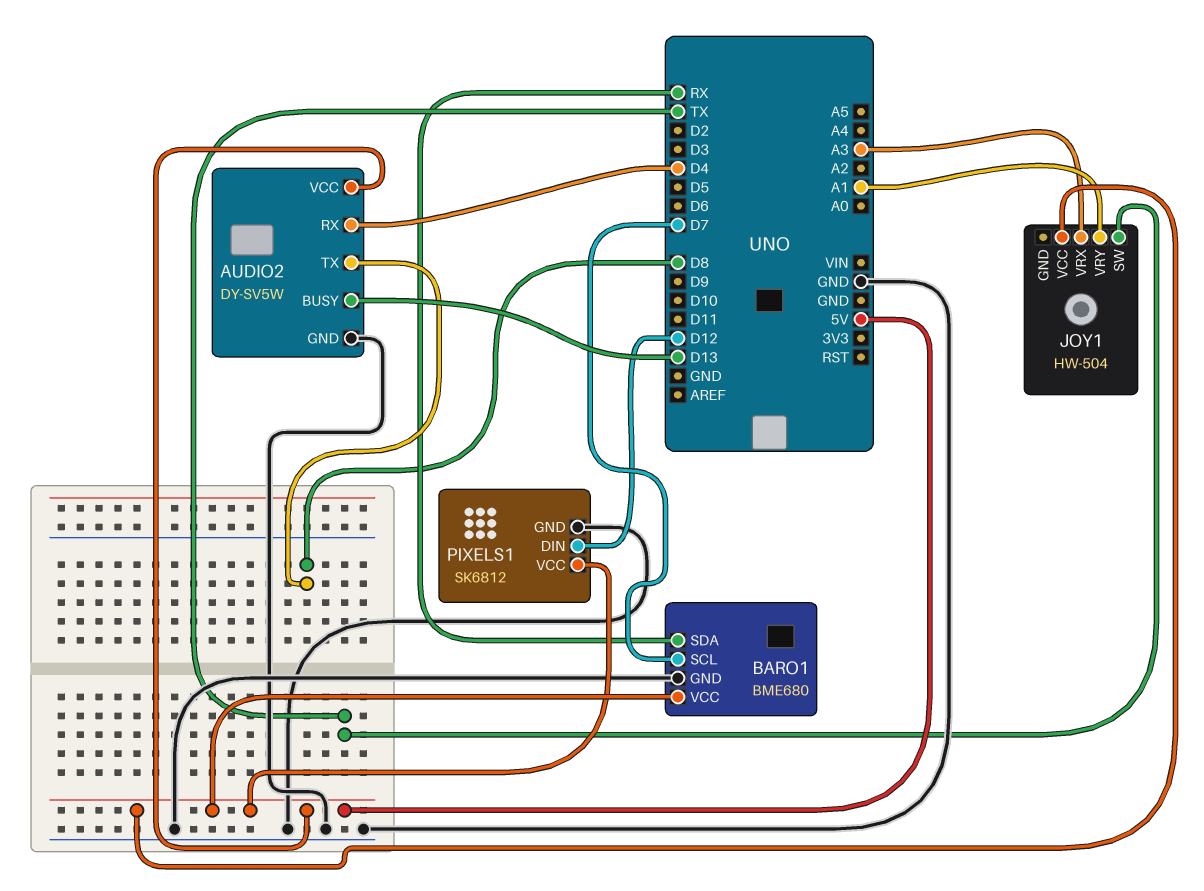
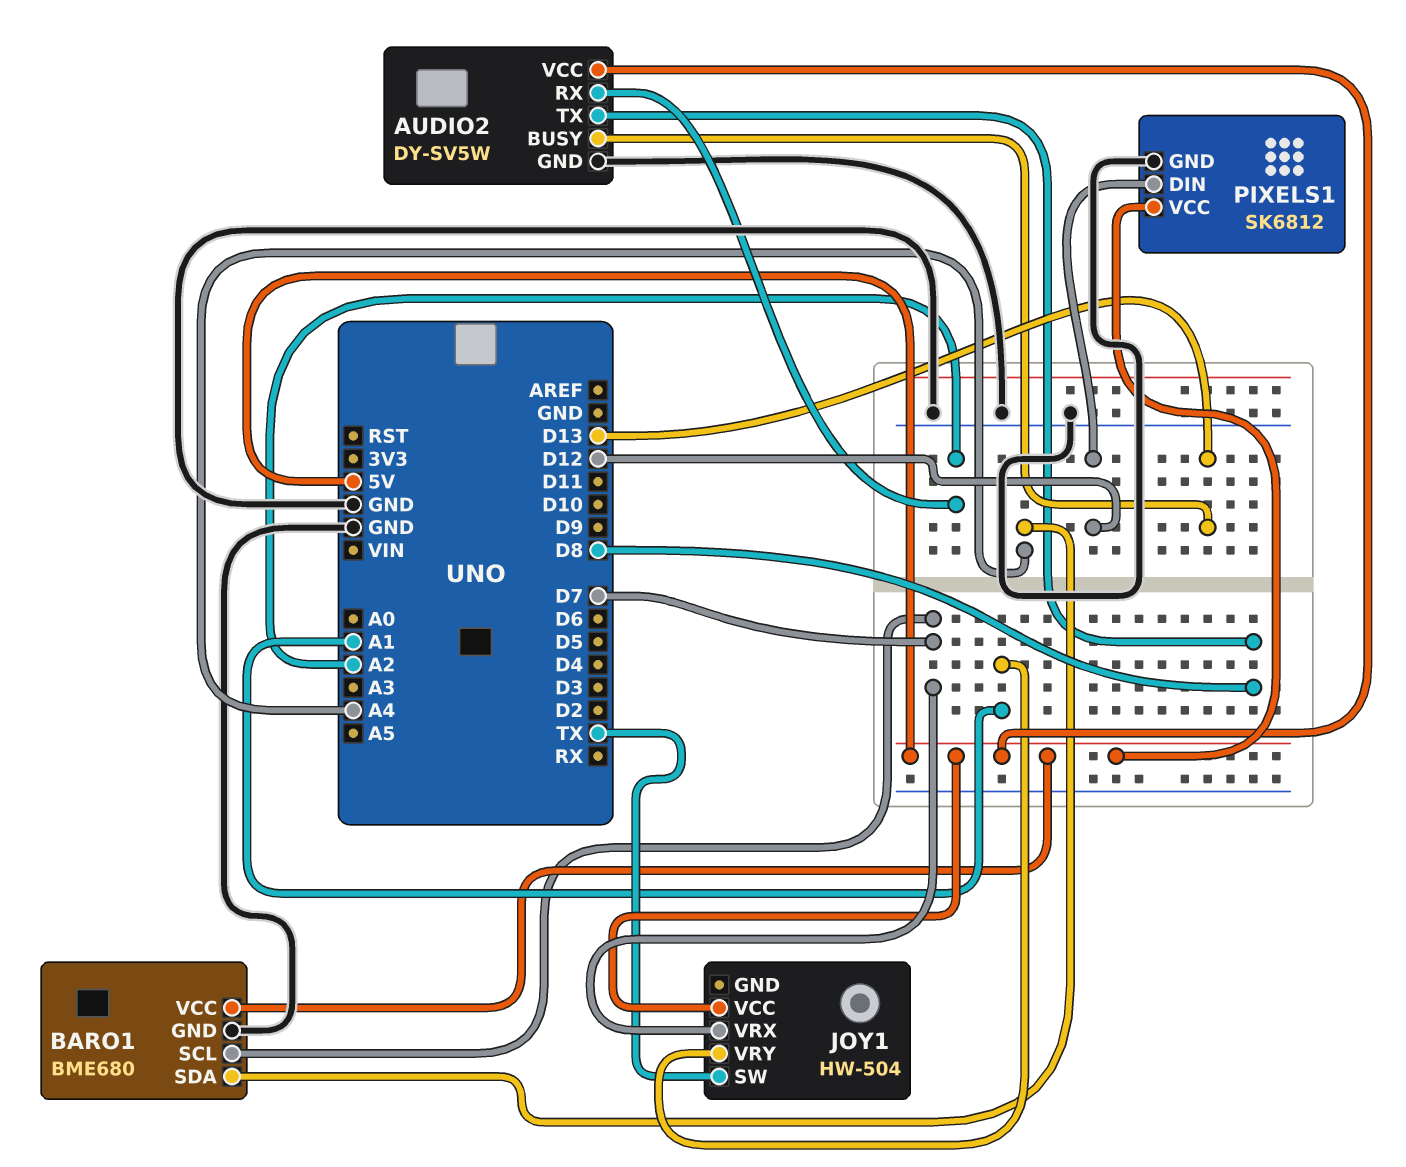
AUDIO2 pin RX: D4 -> A2
BARO1 pin SDA: RX -> A4
JOY1 pin VRX: A3 -> D7

